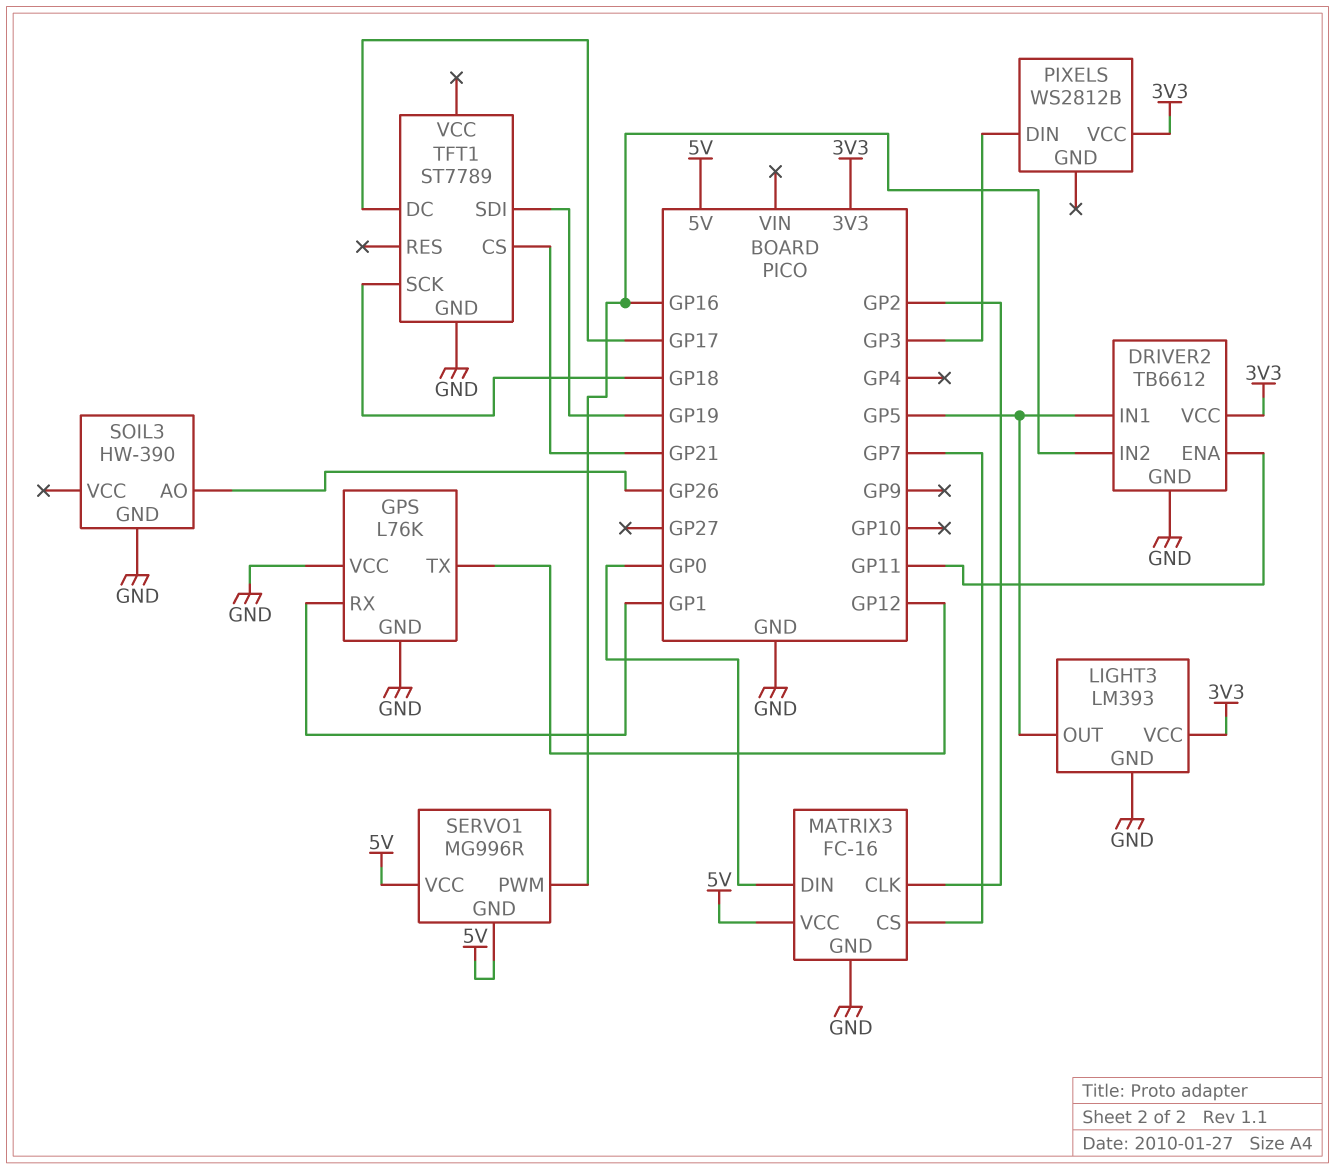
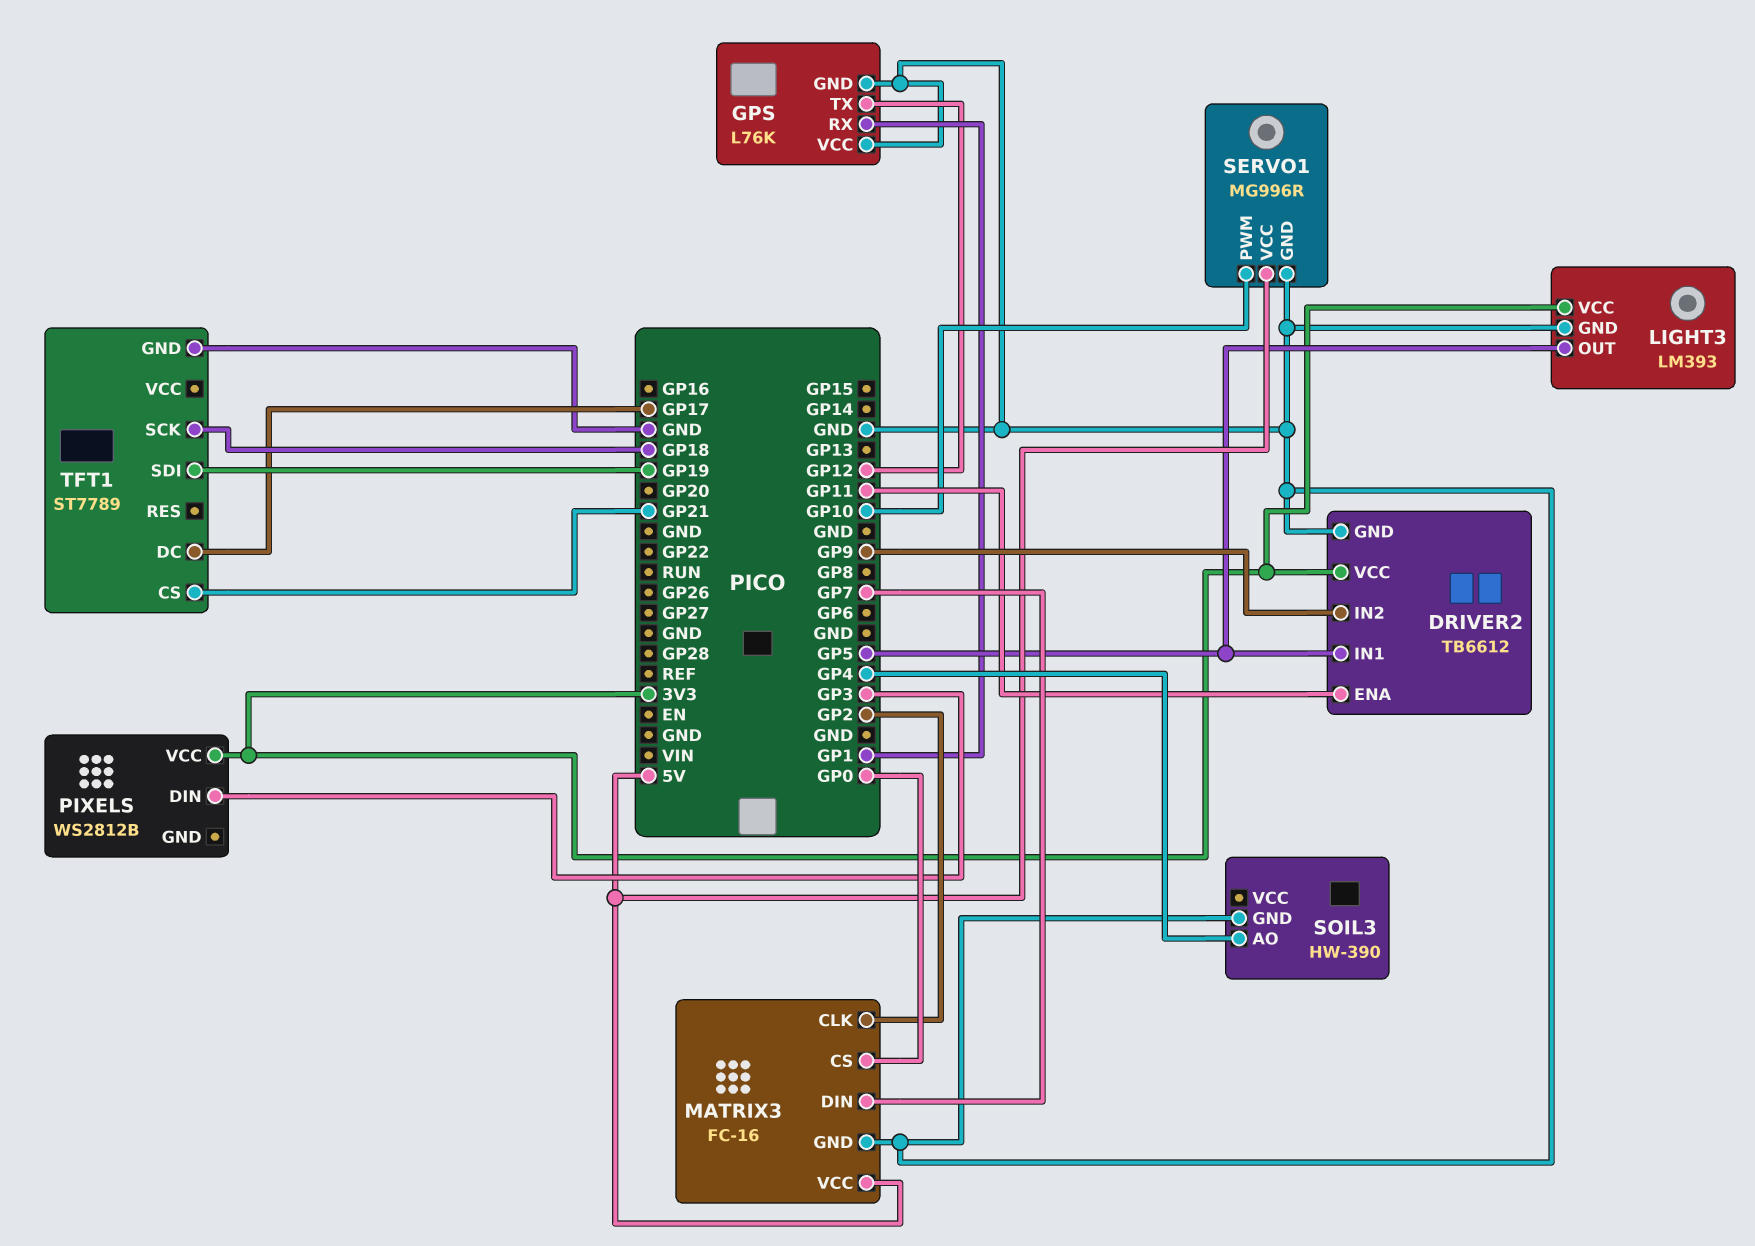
DRIVER2 pin IN2: GP16 -> GP9
MATRIX3 pin CS: GP7 -> GP0
MATRIX3 pin DIN: GP0 -> GP7
SERVO1 pin GND: 5V -> GND
SERVO1 pin PWM: GP16 -> GP10
SOIL3 pin AO: GP26 -> GP4

